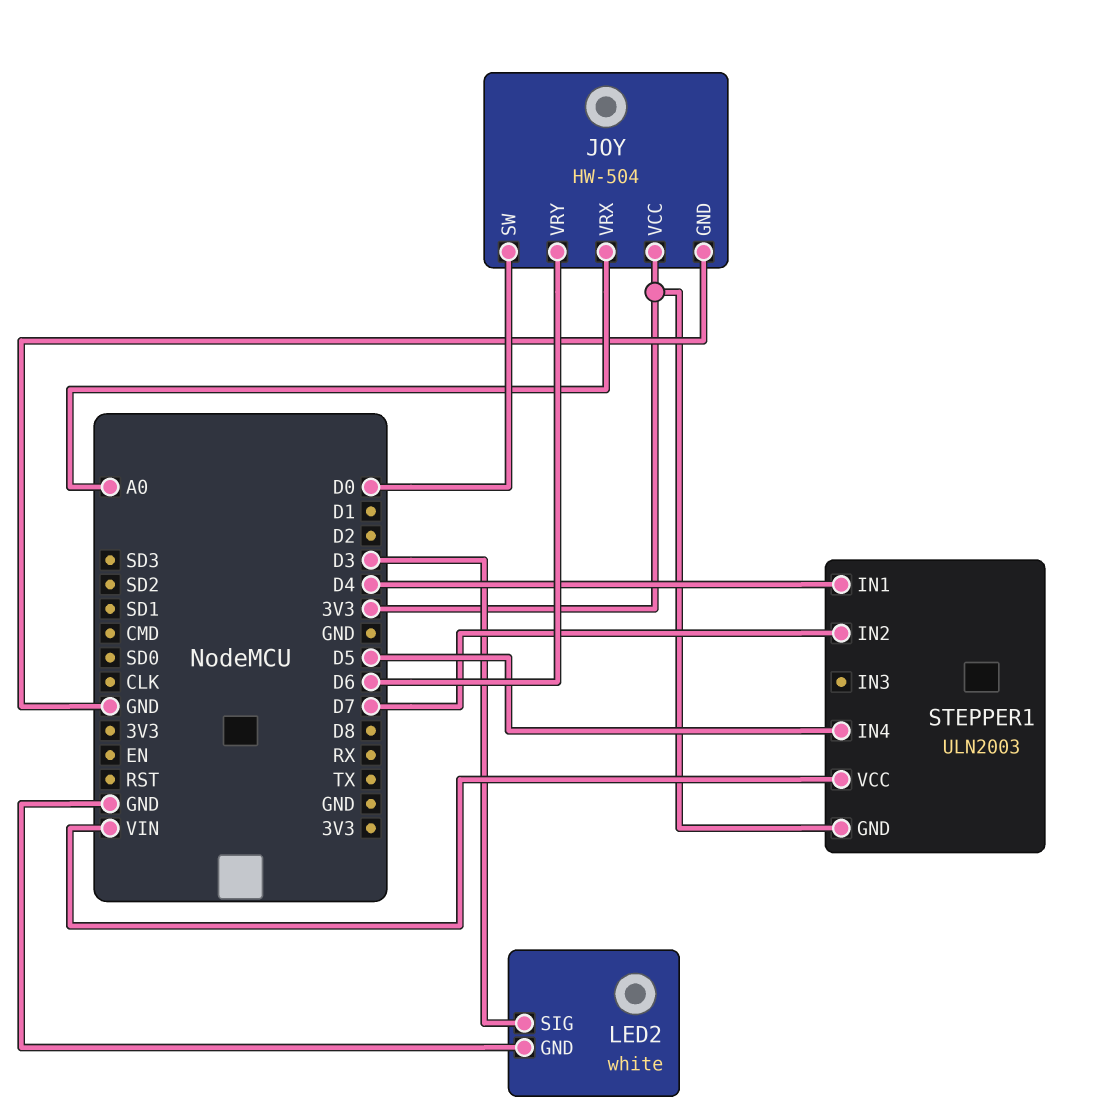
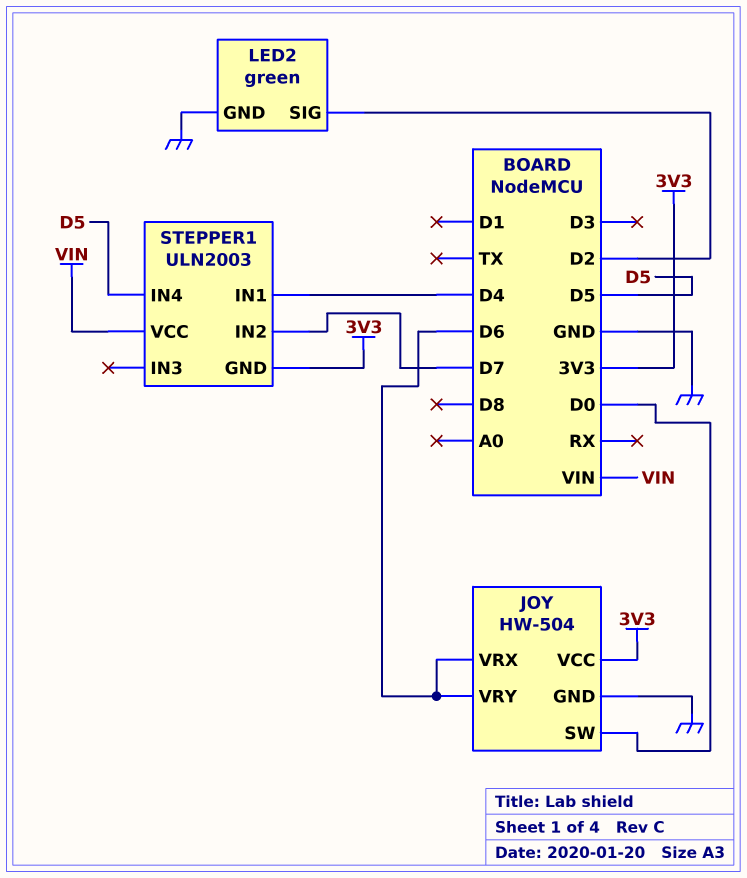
JOY pin VRX: A0 -> D6
LED2: white -> green
LED2 pin SIG: D3 -> D2

